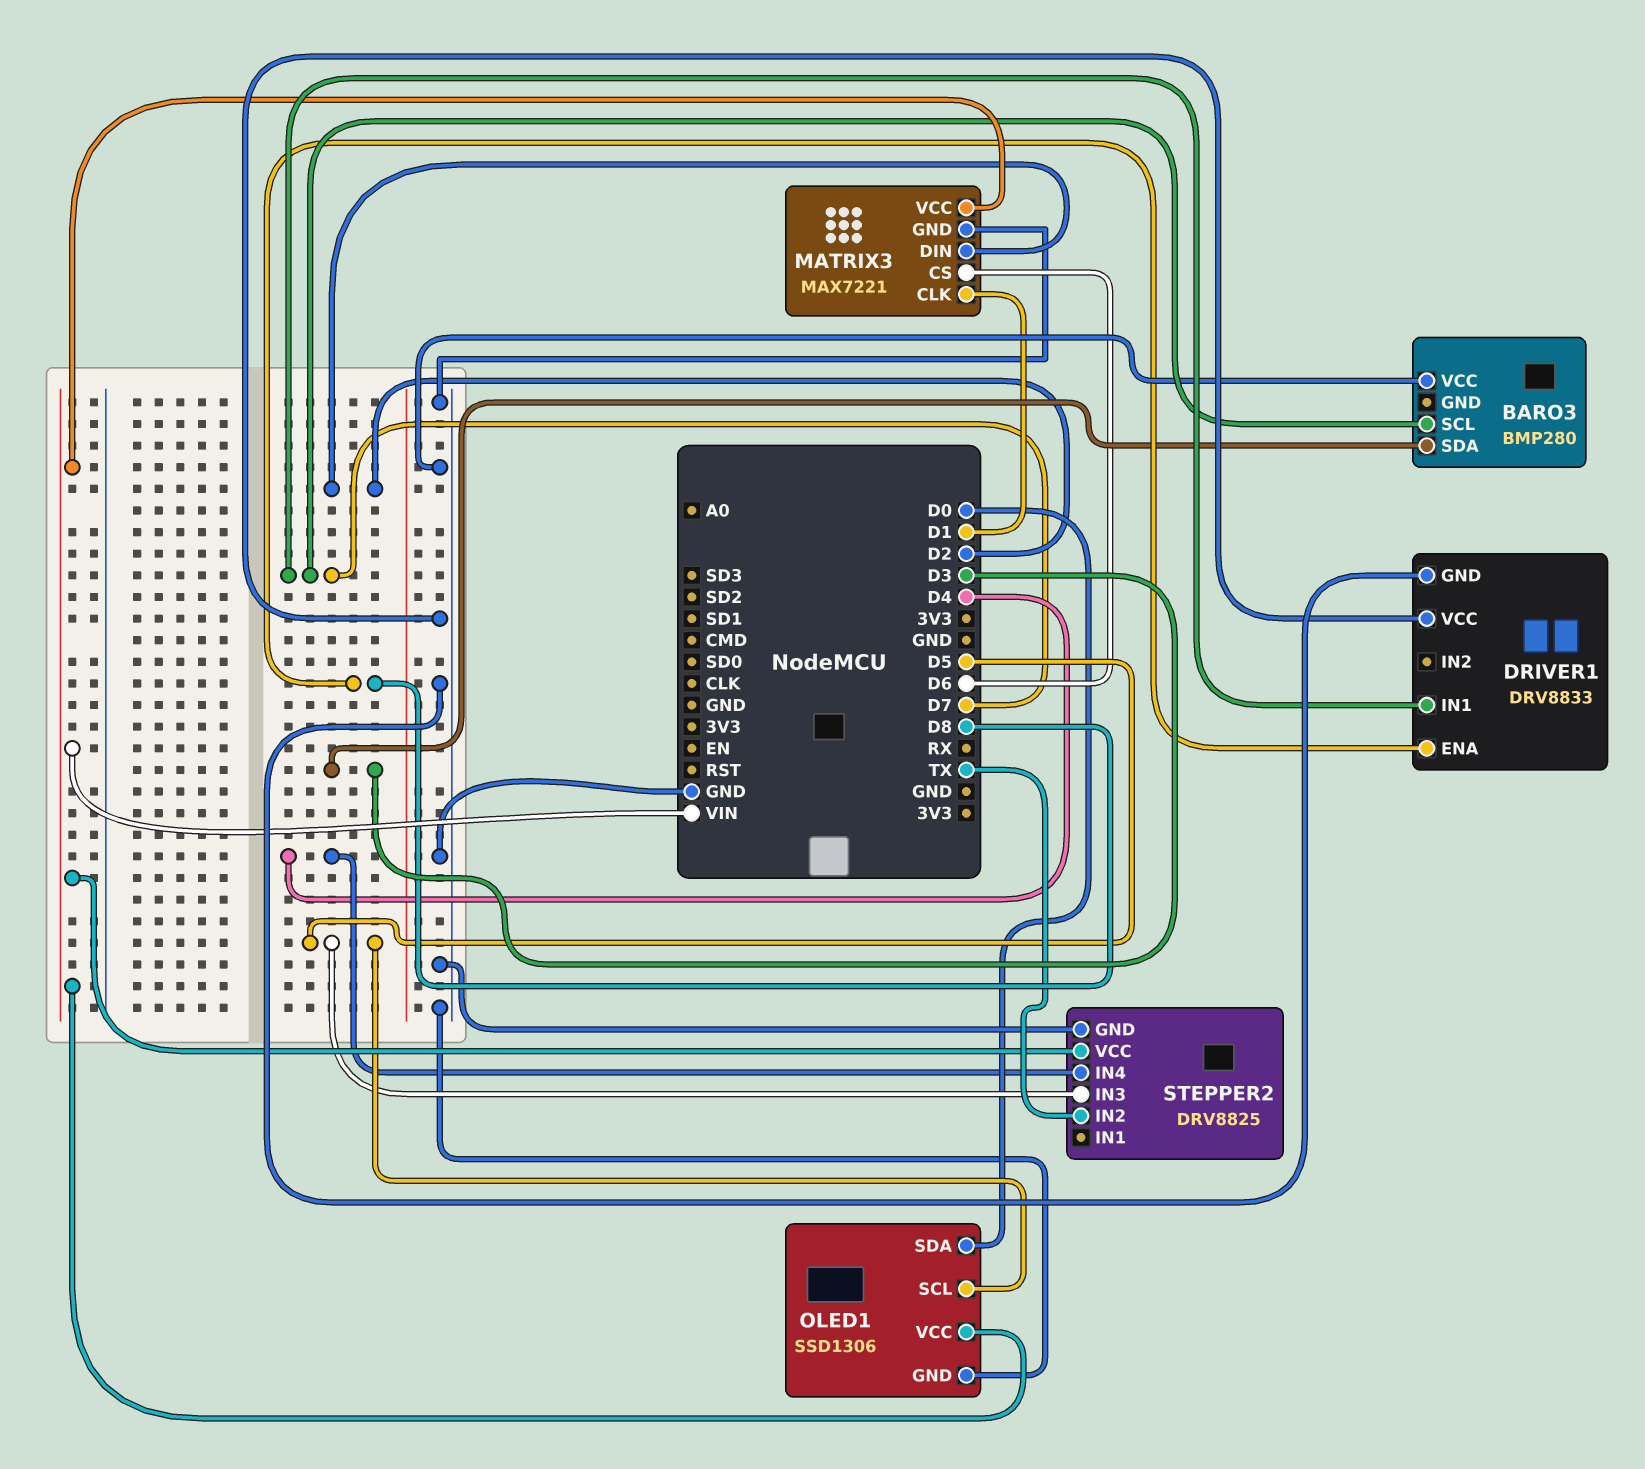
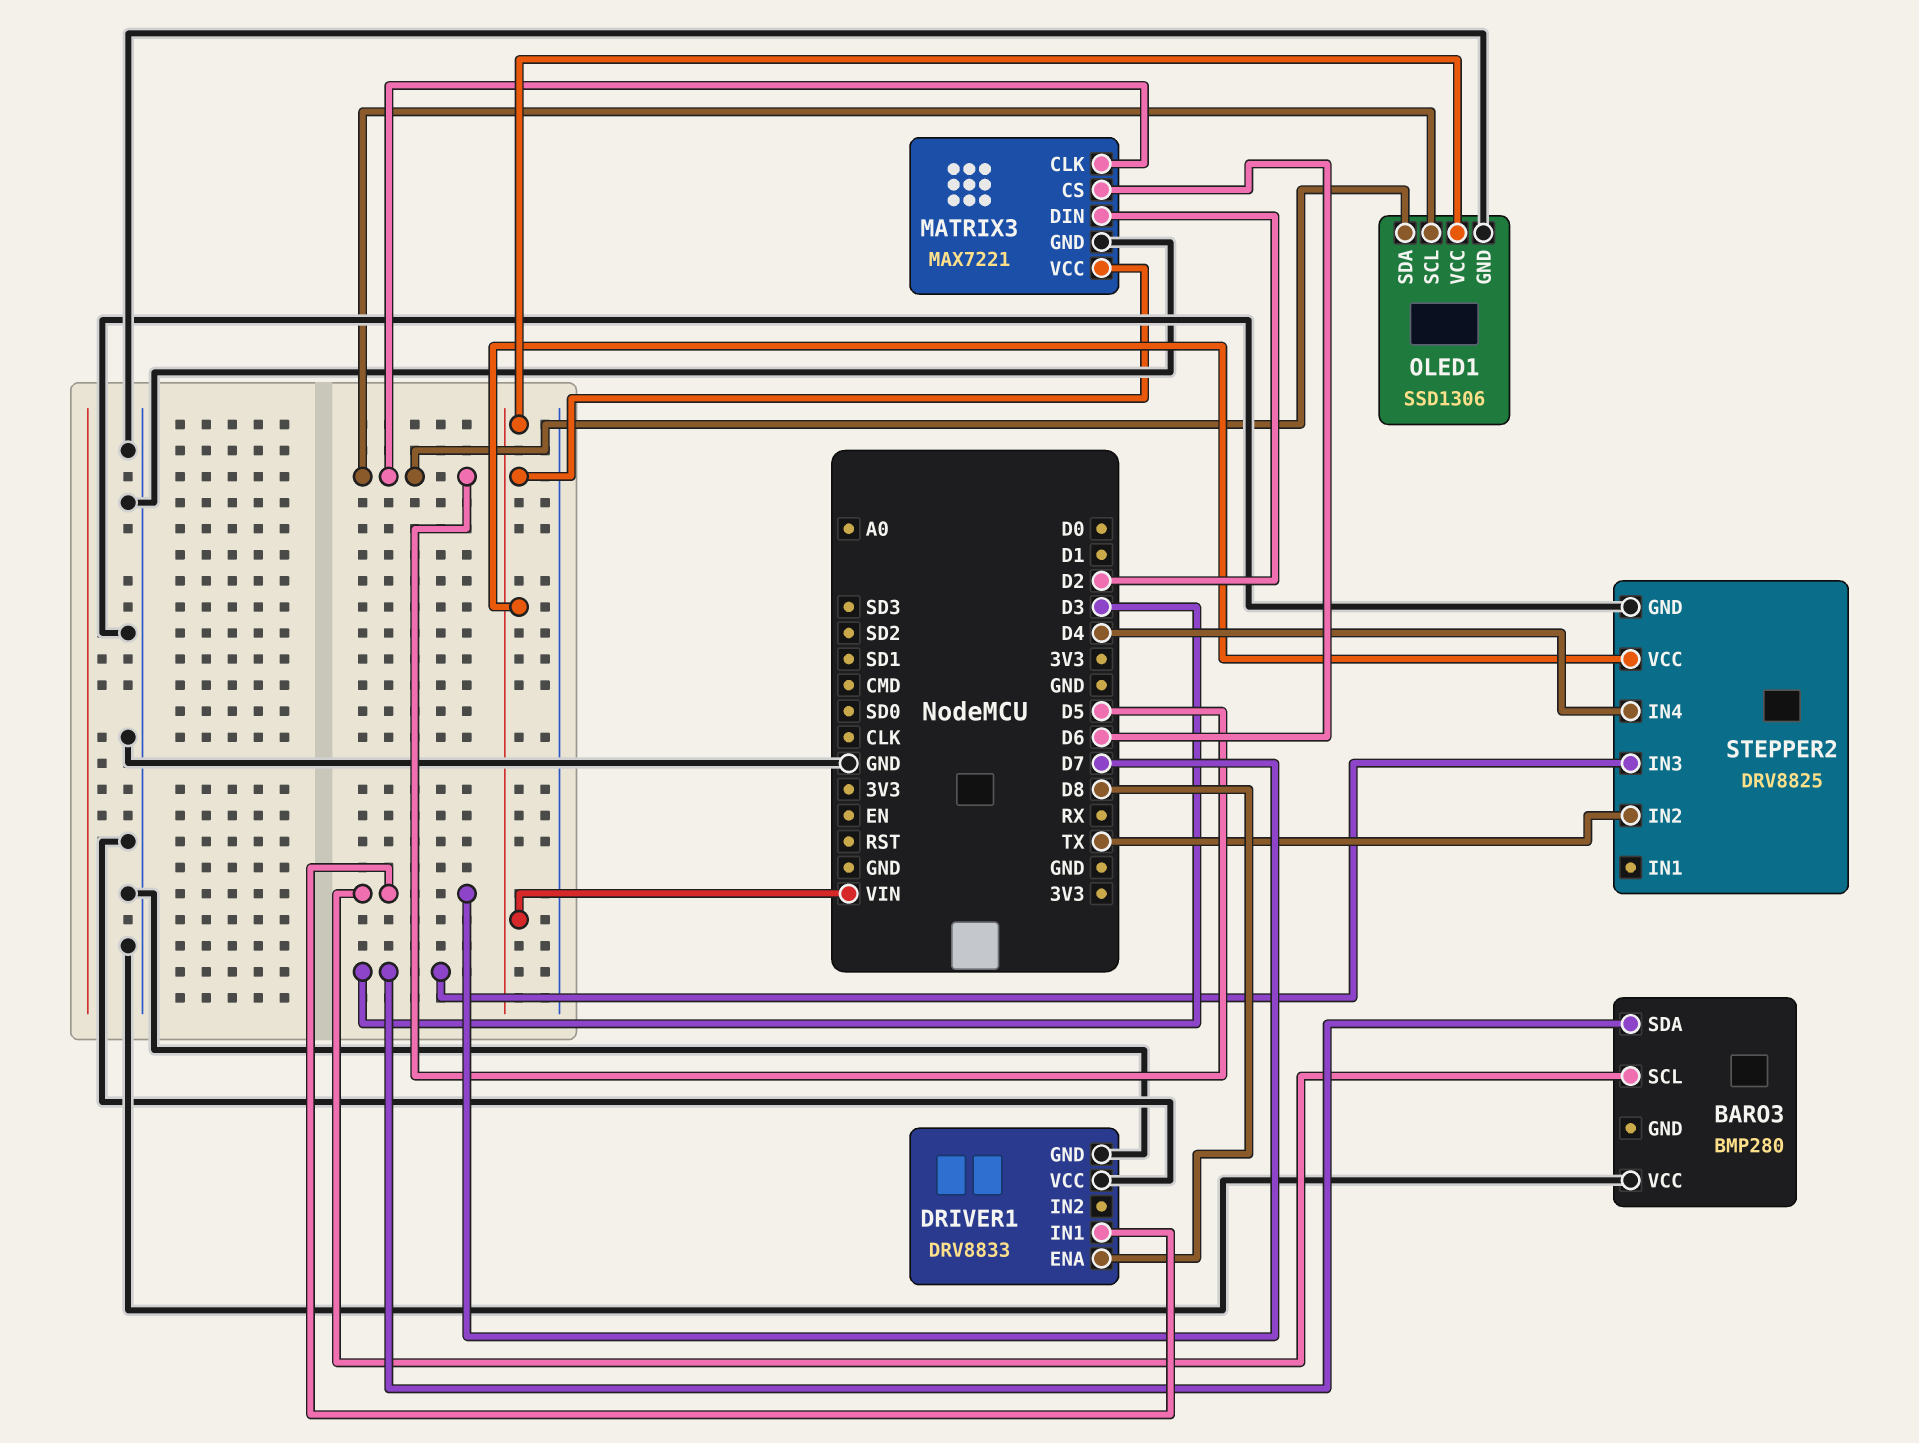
MATRIX3 pin CLK: D1 -> D5
OLED1 pin SDA: D0 -> D5
STEPPER2 pin IN3: D5 -> D3

